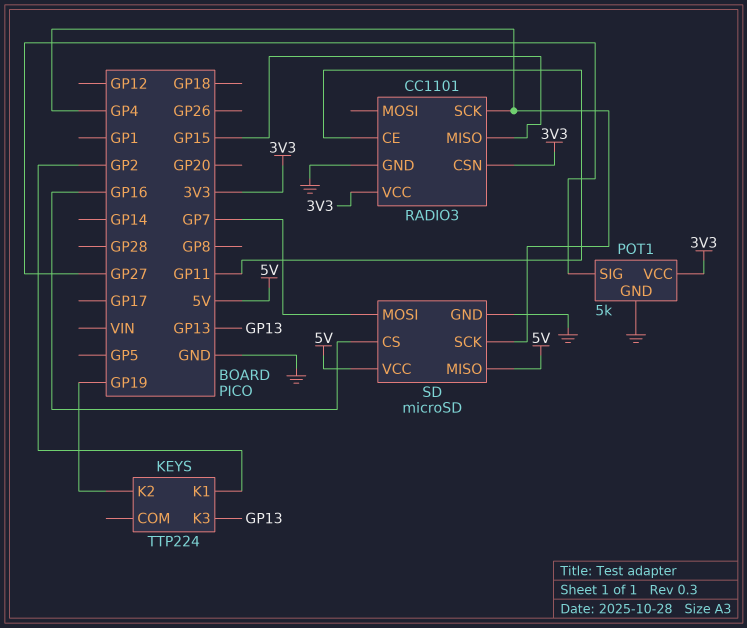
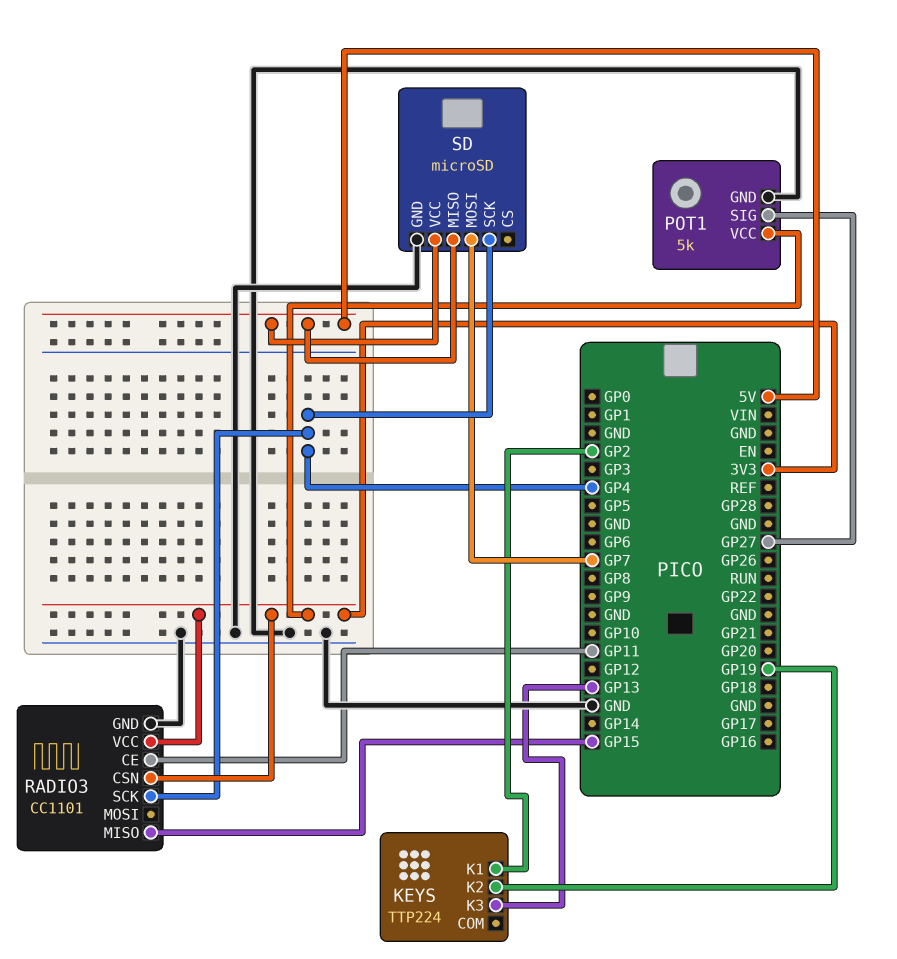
SD pin CS: GP16 -> none

